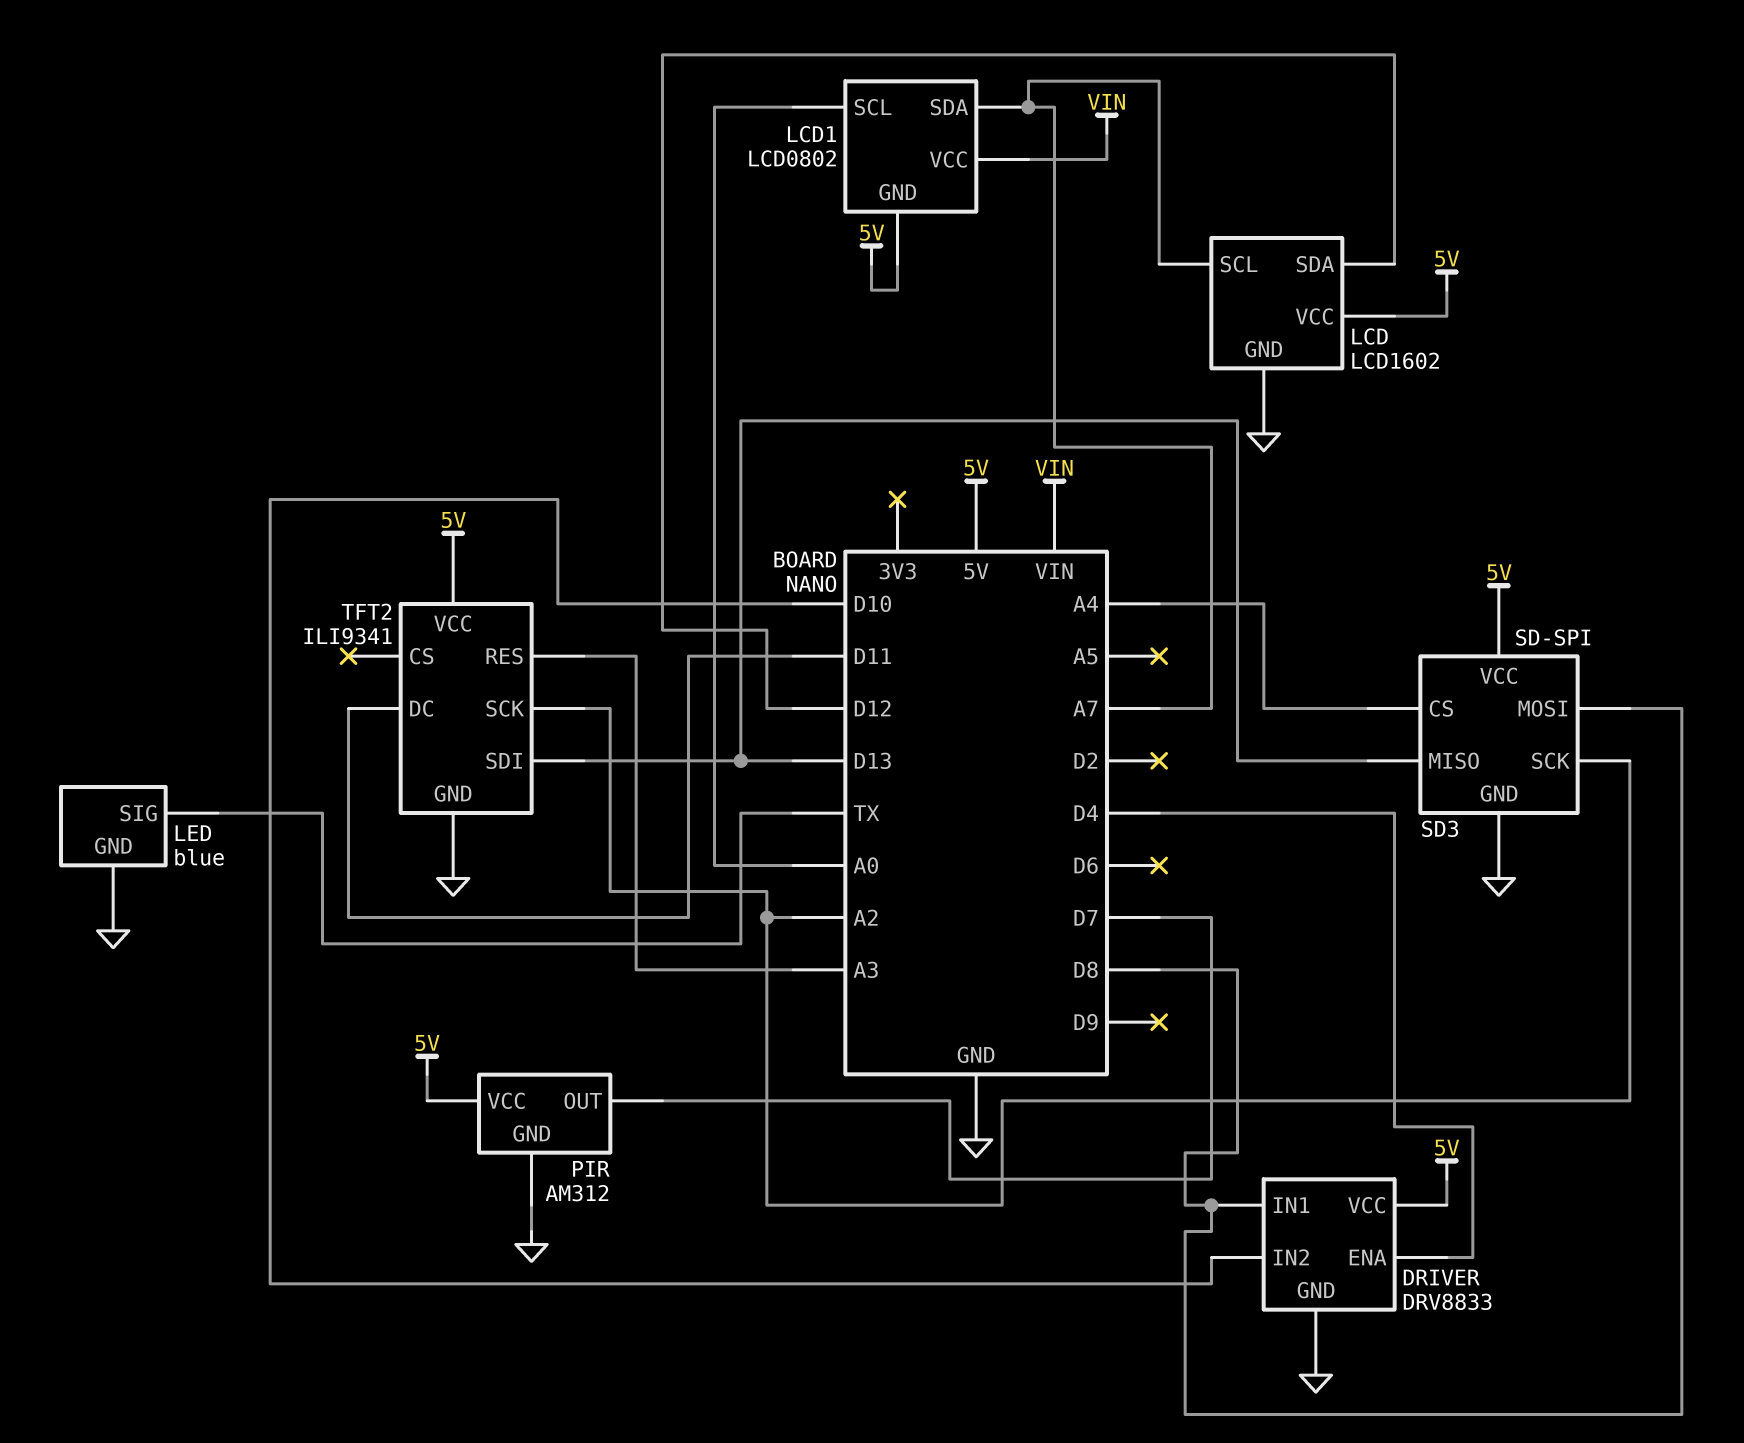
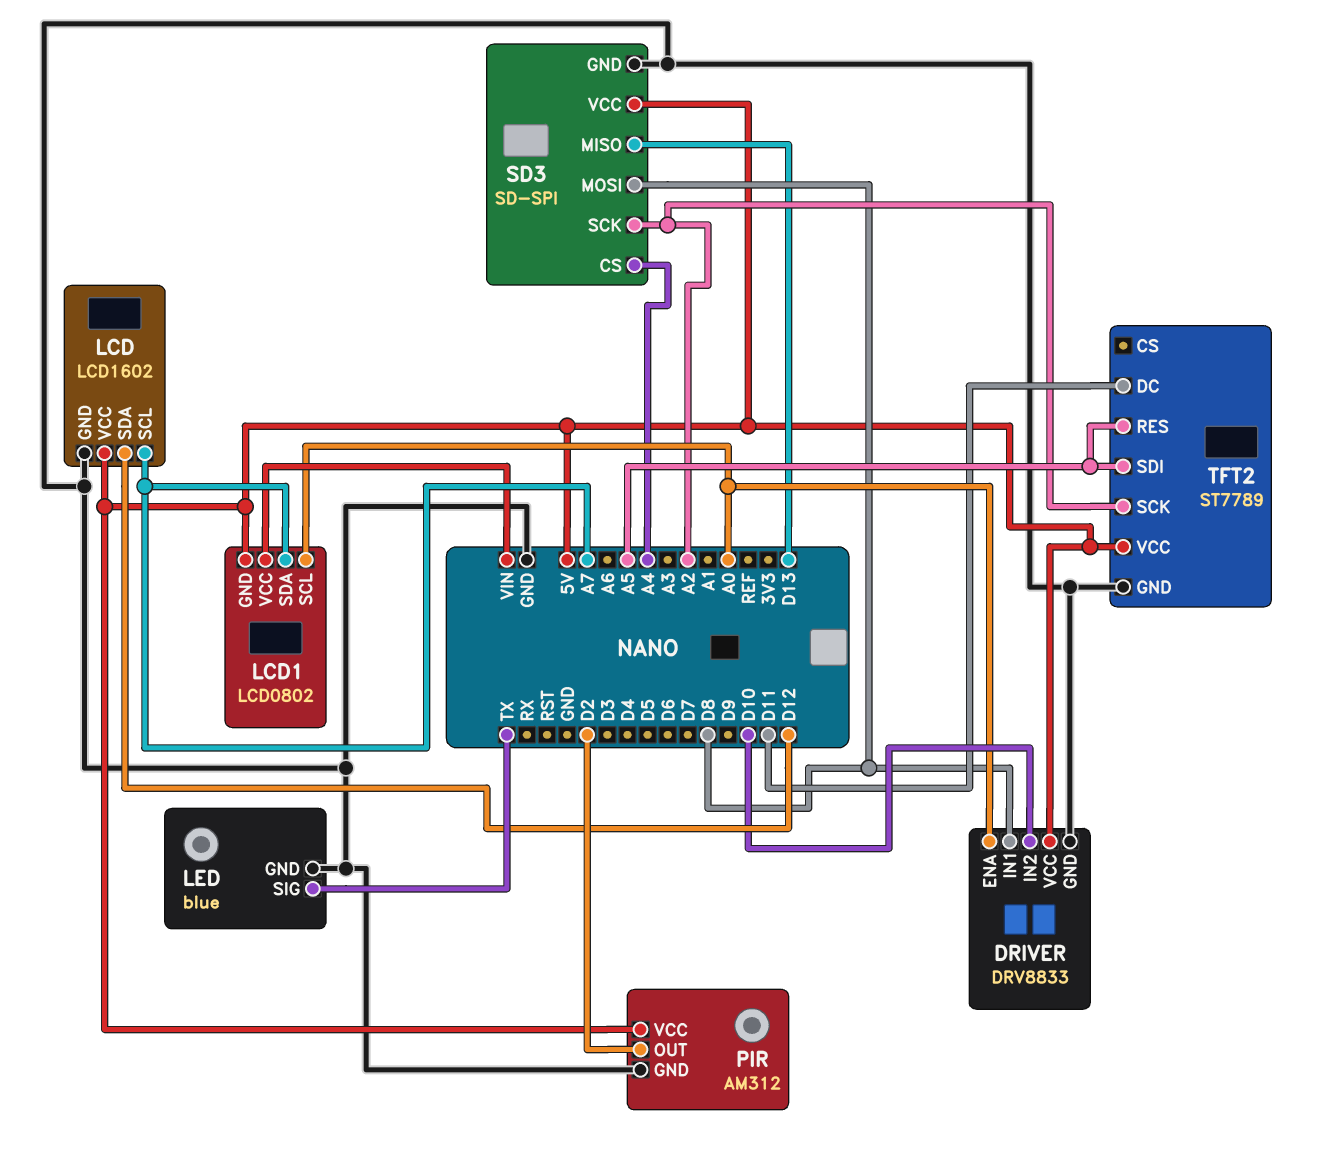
DRIVER pin ENA: D4 -> A0
PIR pin OUT: D7 -> D2
TFT2: ILI9341 -> ST7789
TFT2 pin RES: A3 -> A5
TFT2 pin SDI: D13 -> A5

